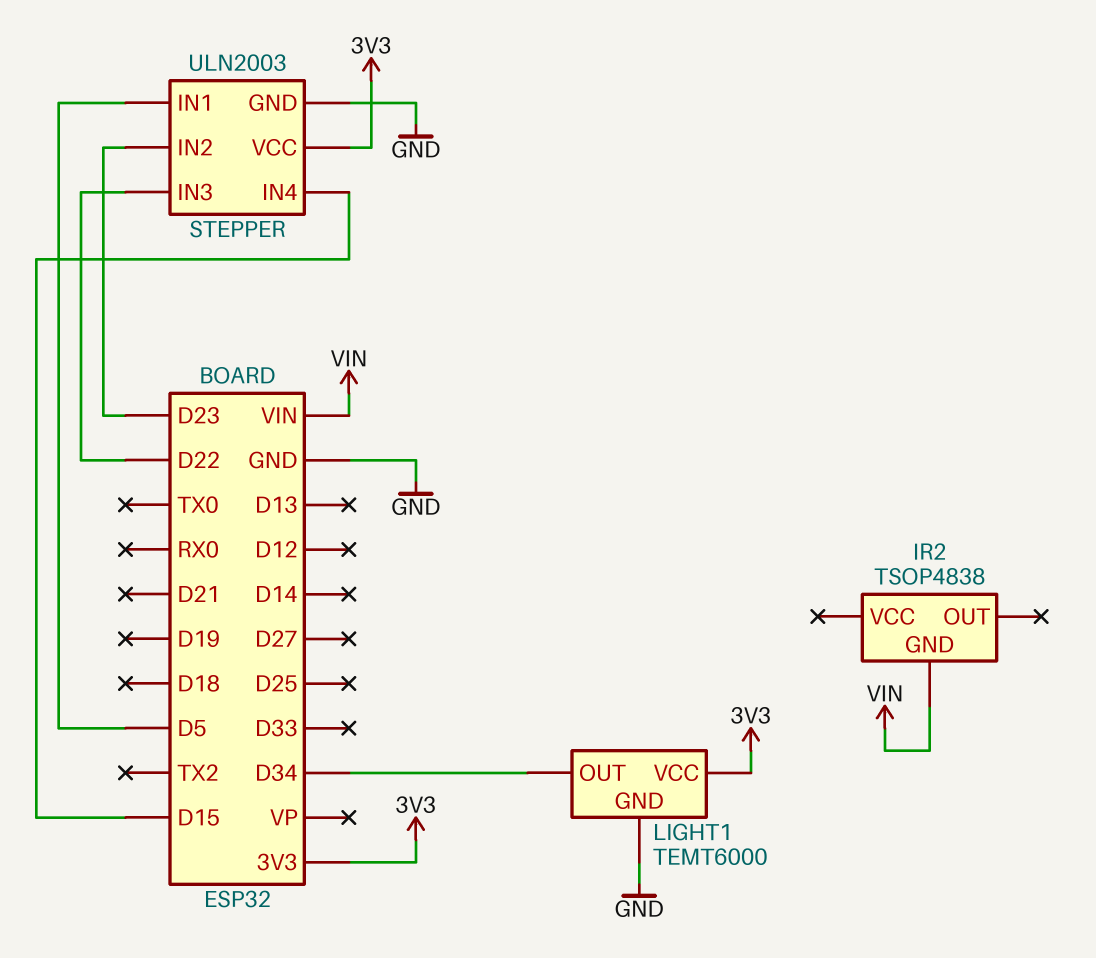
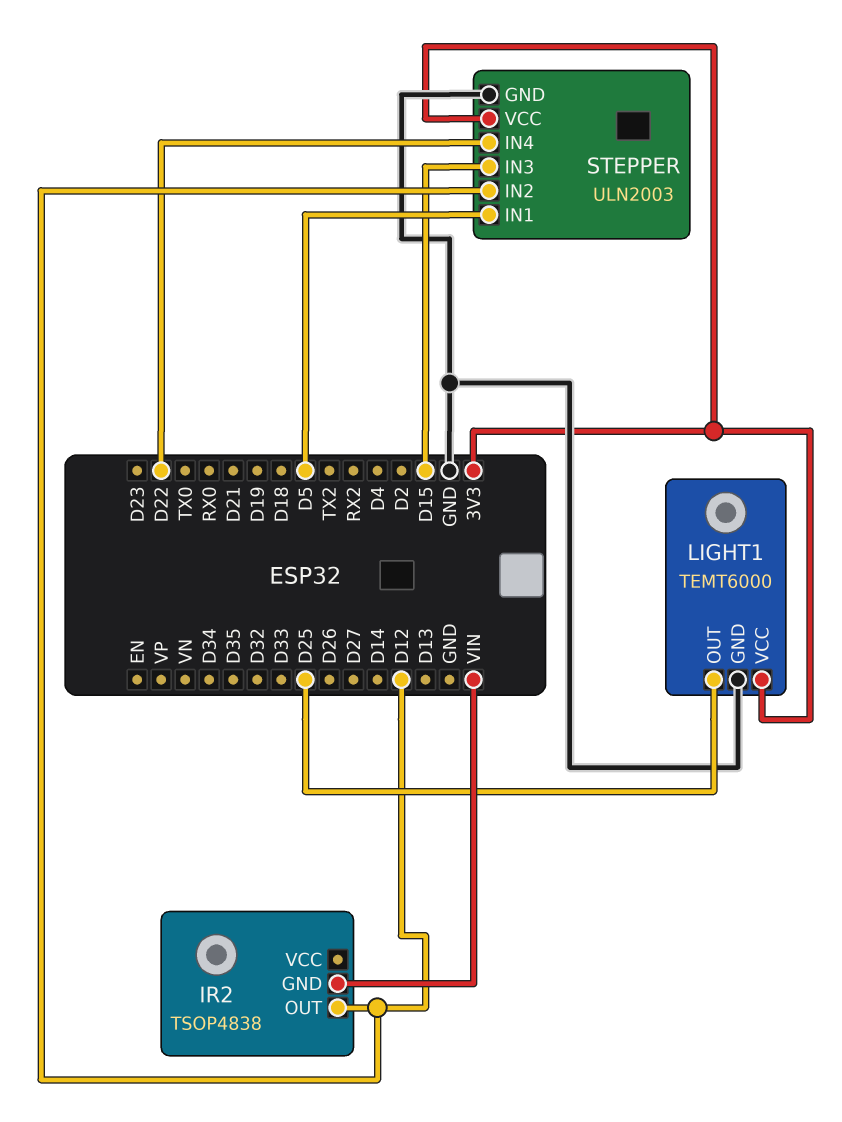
IR2 pin OUT: none -> D12
LIGHT1 pin OUT: D34 -> D25
STEPPER pin IN2: D23 -> D12
STEPPER pin IN3: D22 -> D15
STEPPER pin IN4: D15 -> D22

